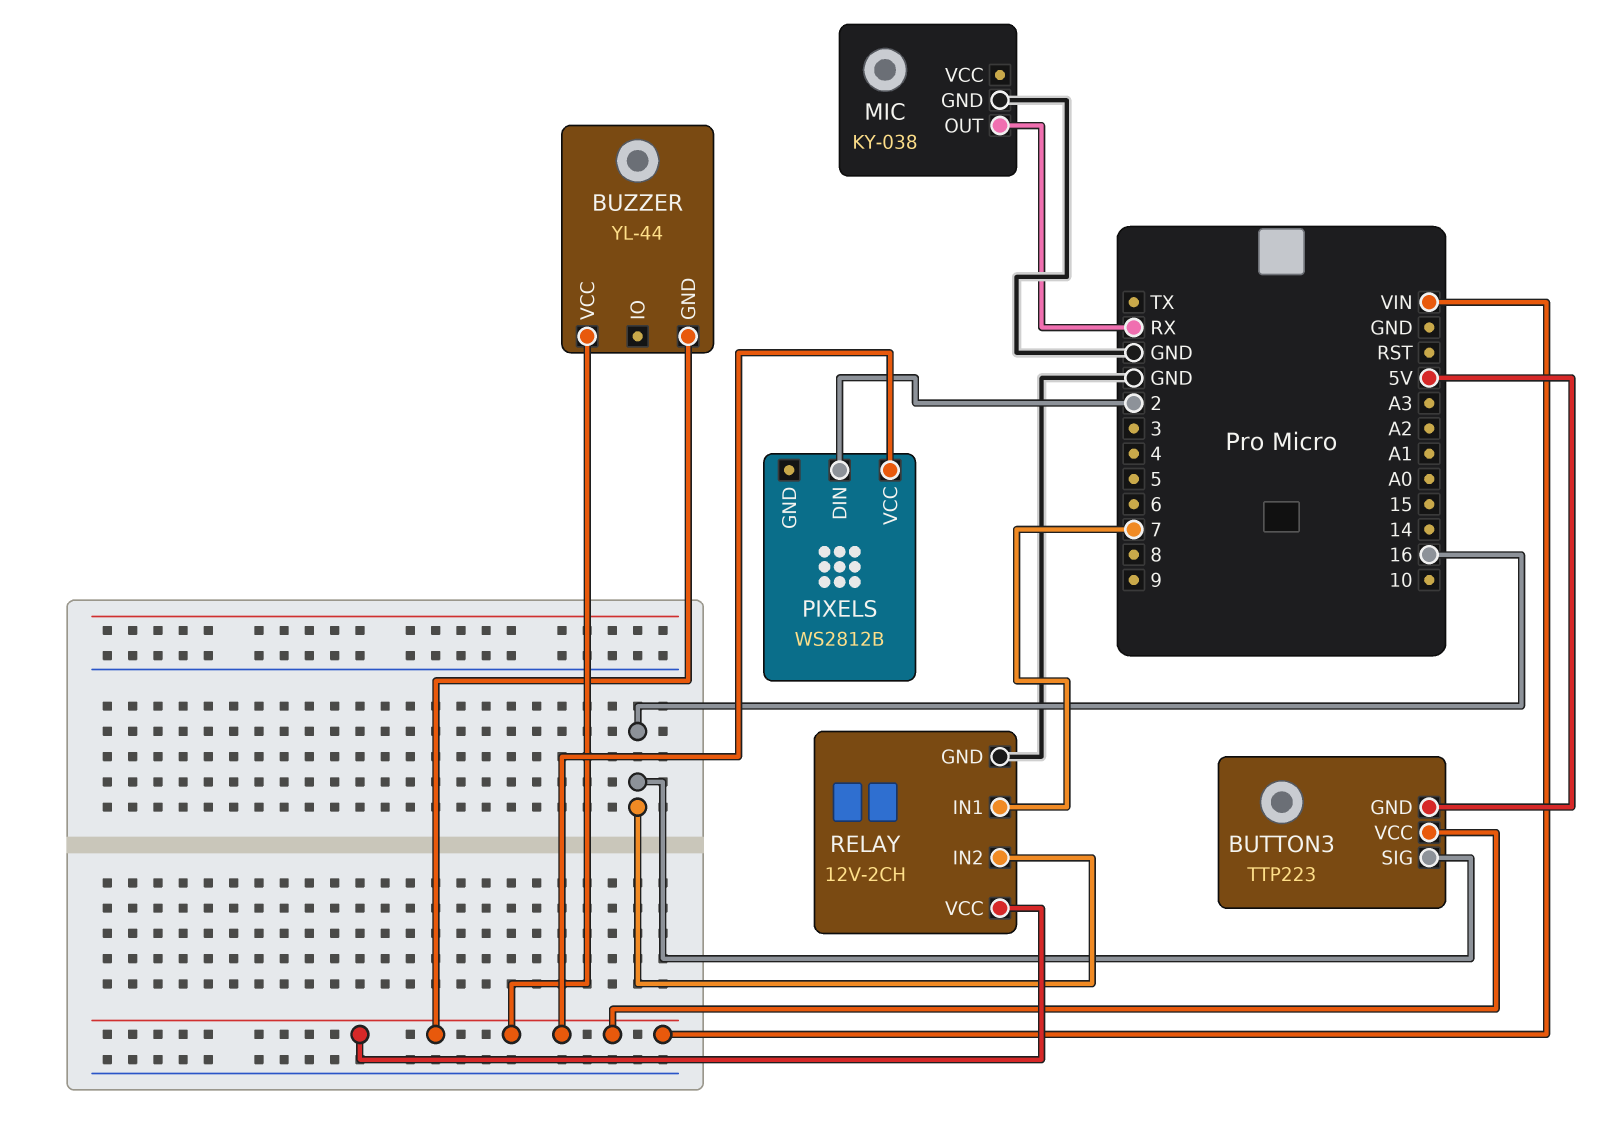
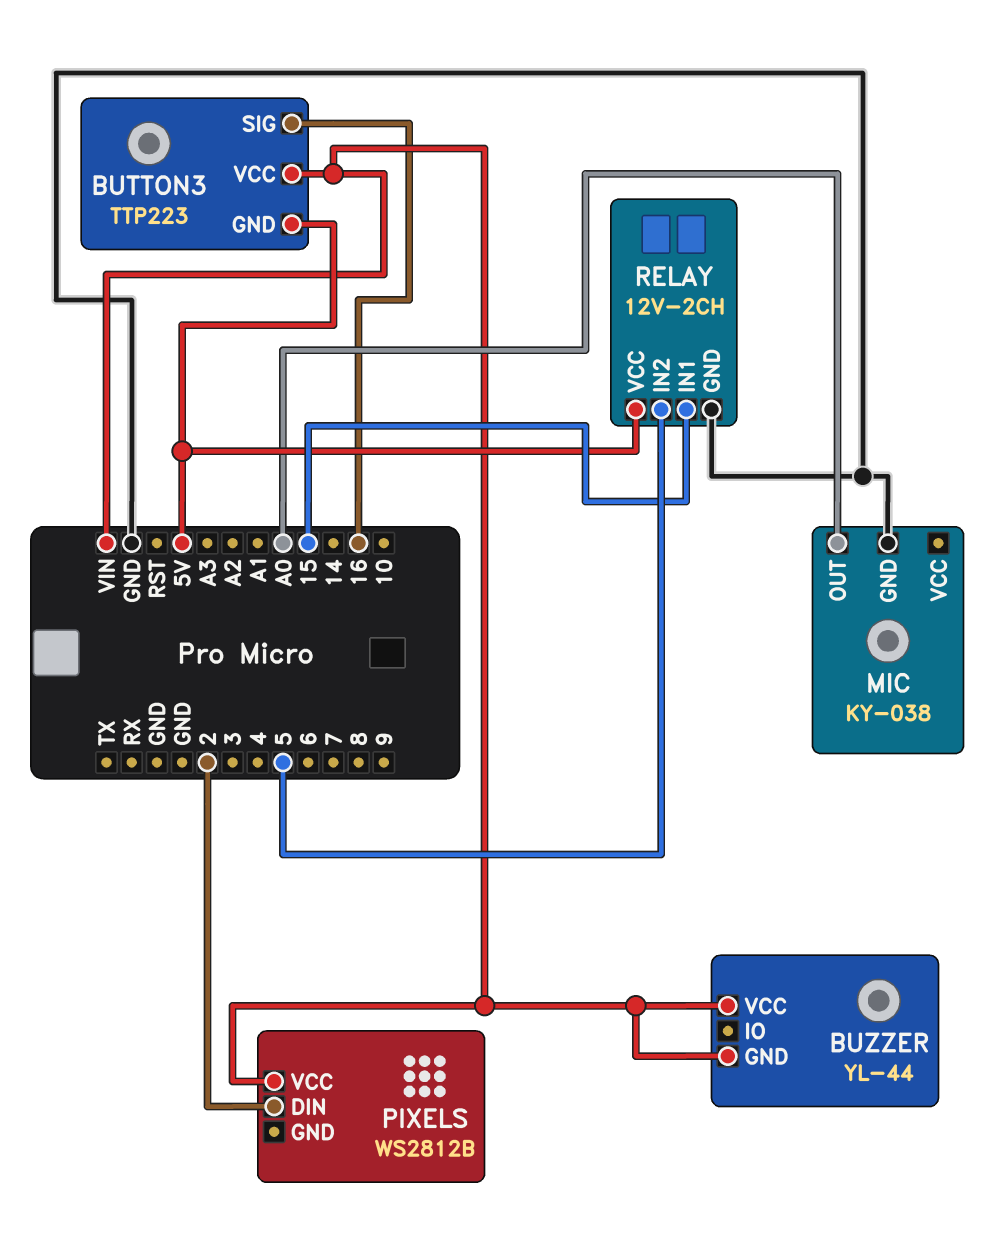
MIC pin OUT: RX -> A0
RELAY pin IN1: 7 -> 15
RELAY pin IN2: 16 -> 5
RELAY pin VCC: VIN -> 5V

